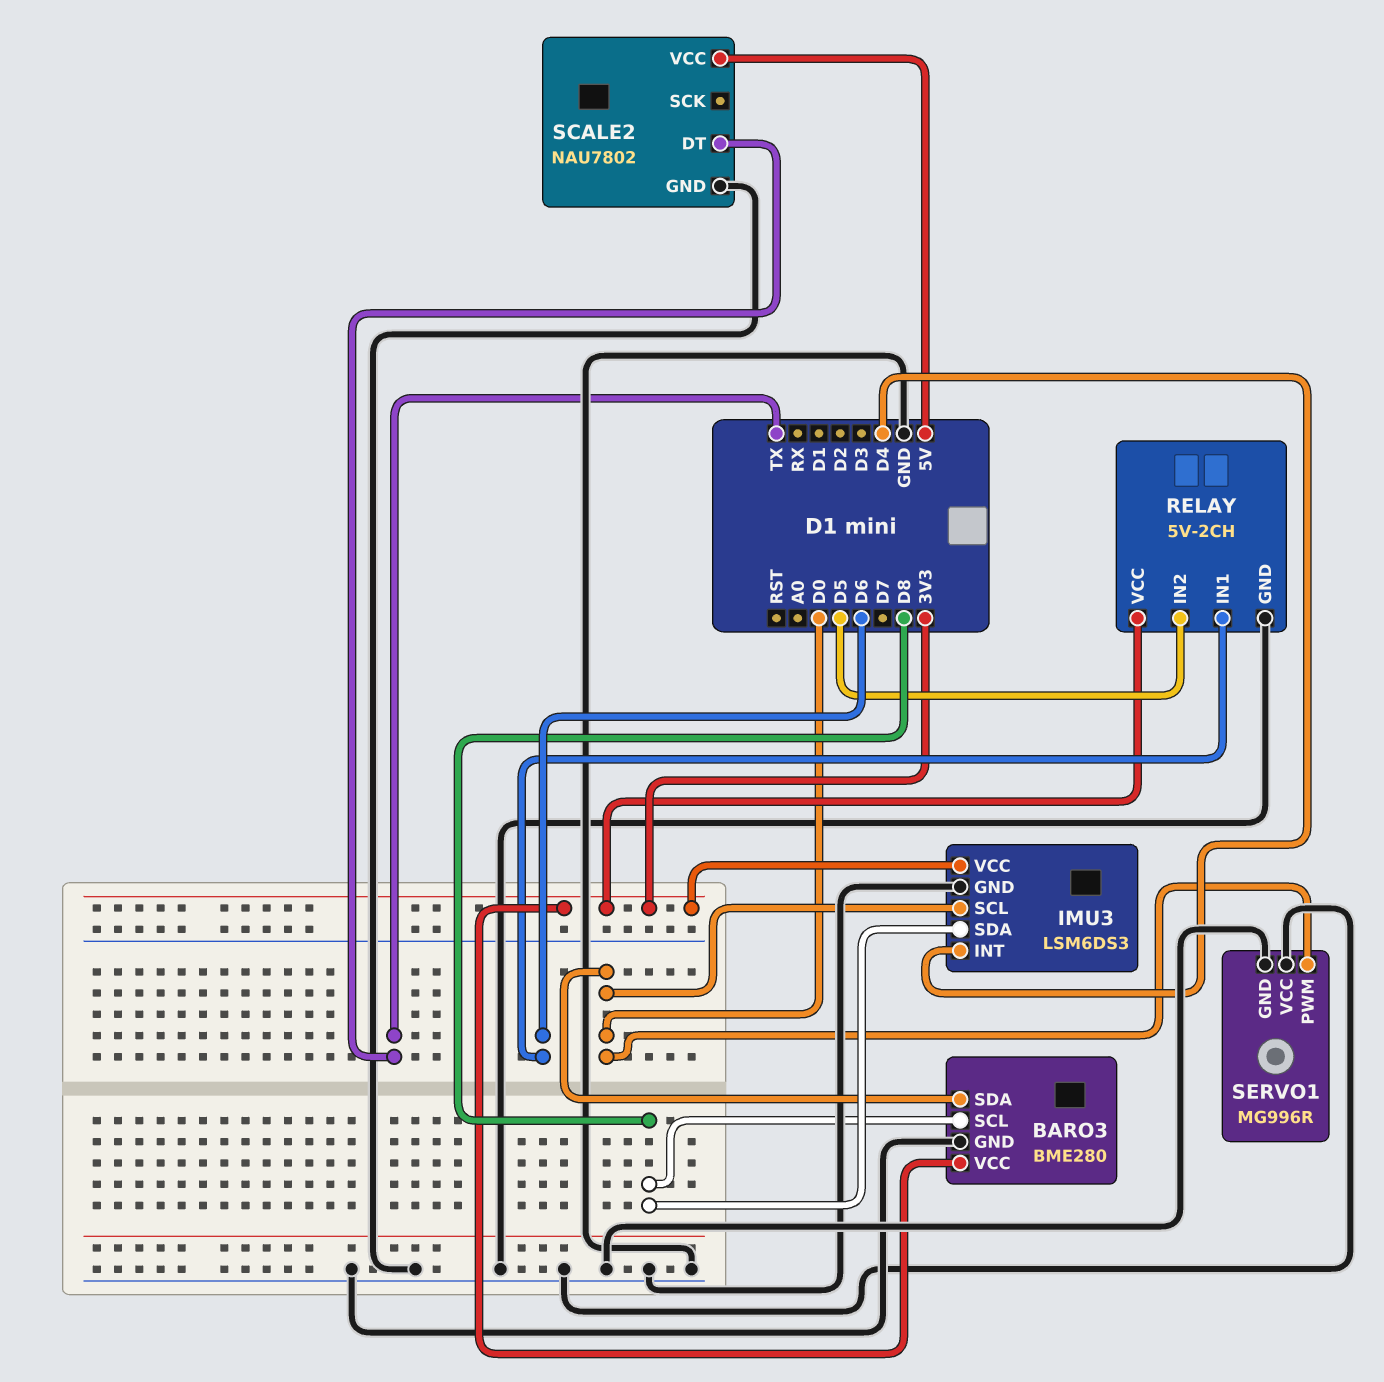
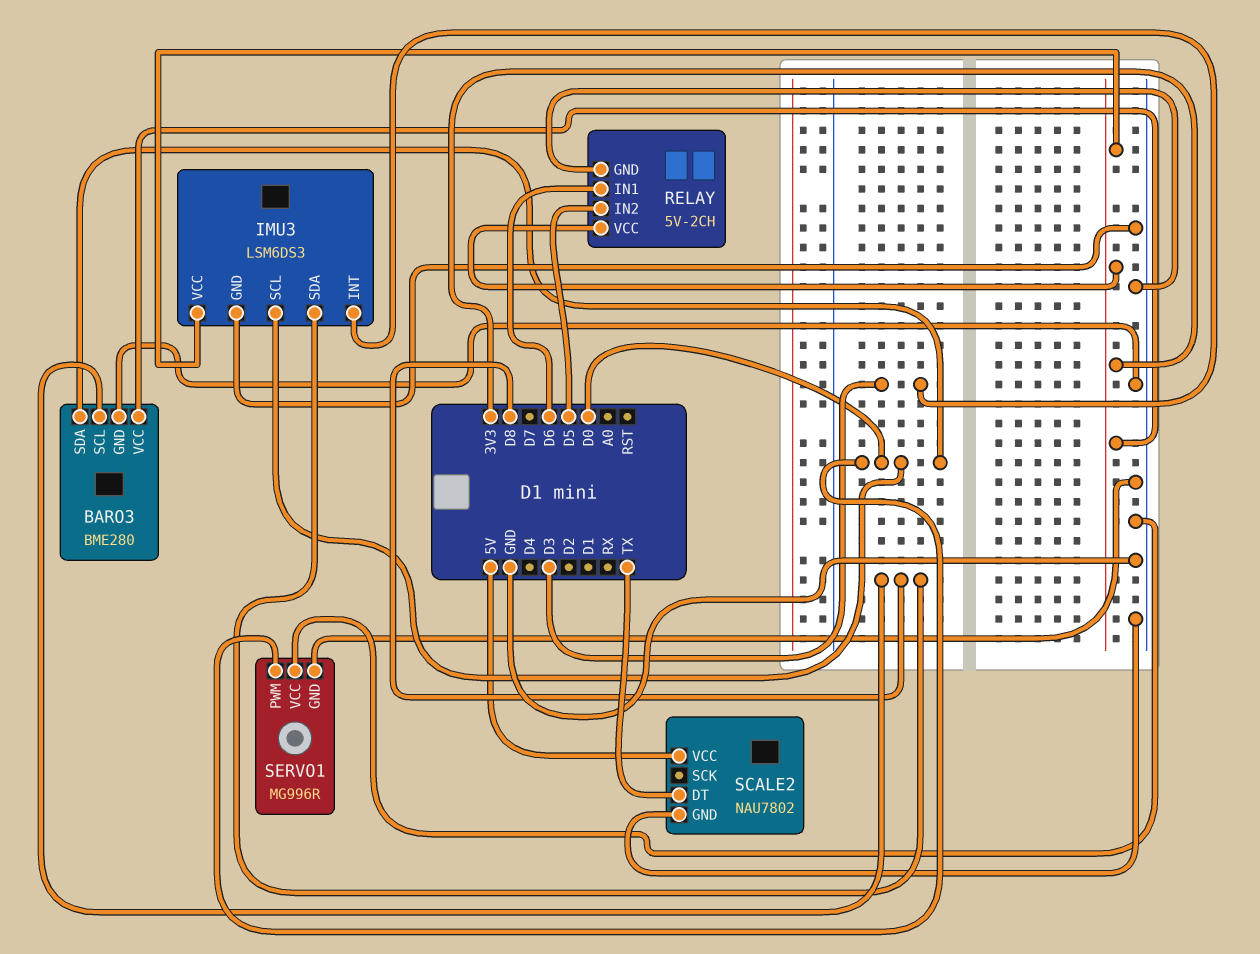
IMU3 pin INT: D4 -> D3

